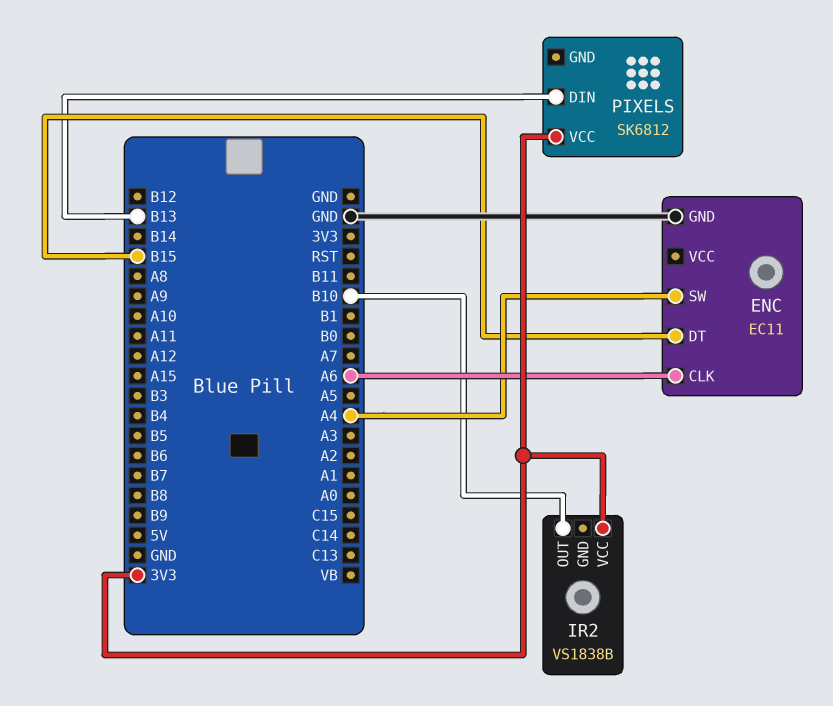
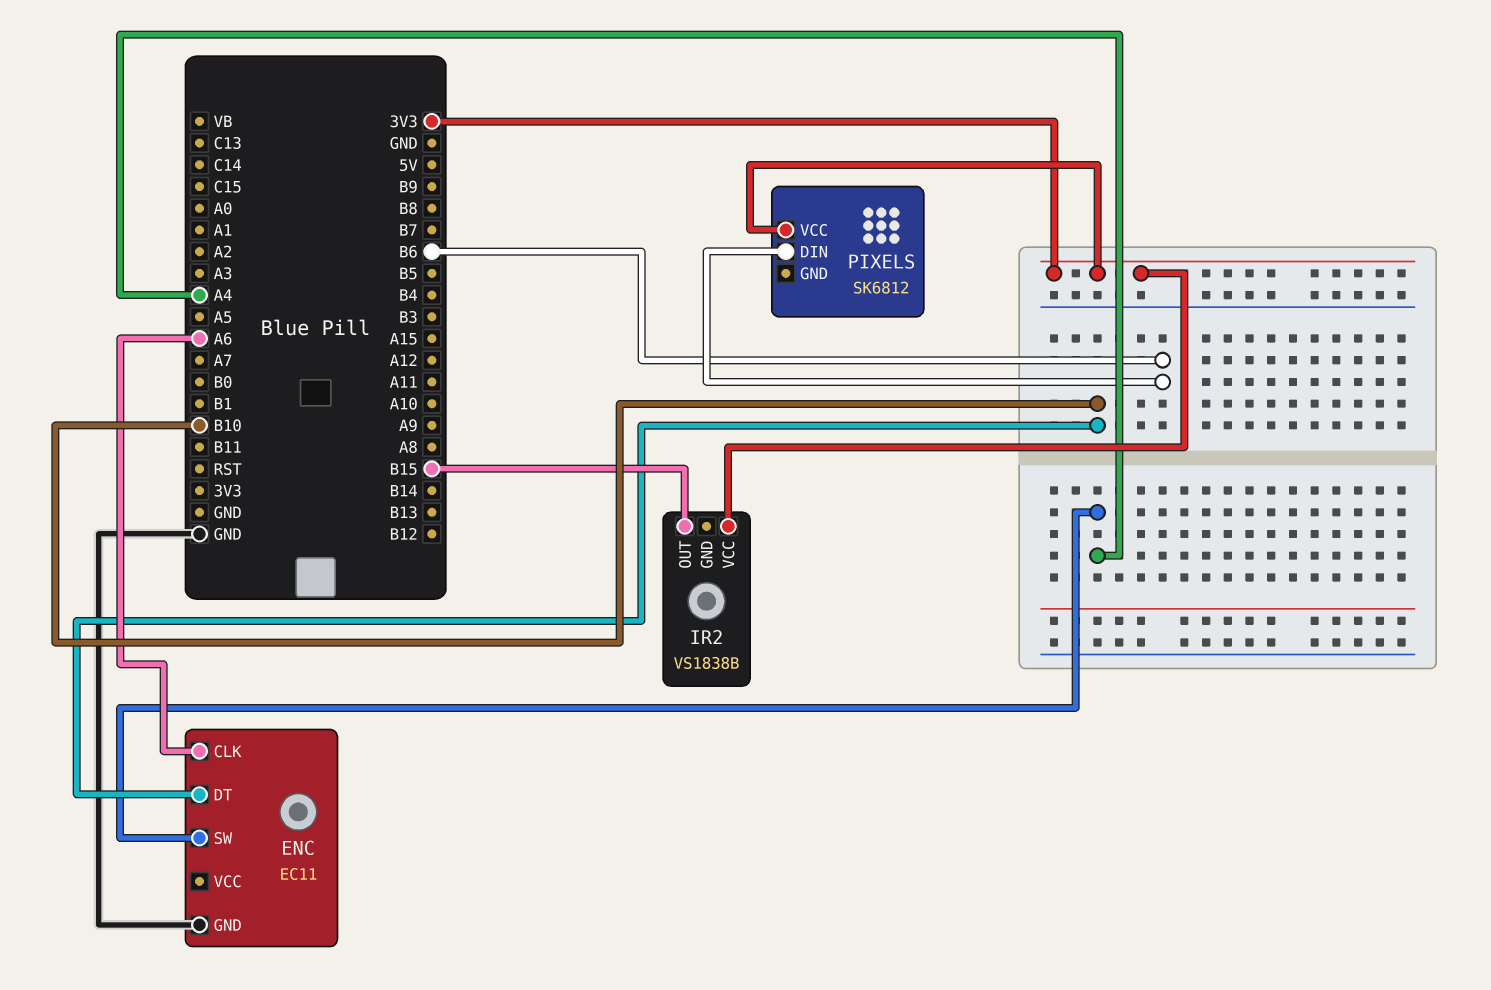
ENC pin DT: B15 -> B10
IR2 pin OUT: B10 -> B15
PIXELS pin DIN: B13 -> B6

